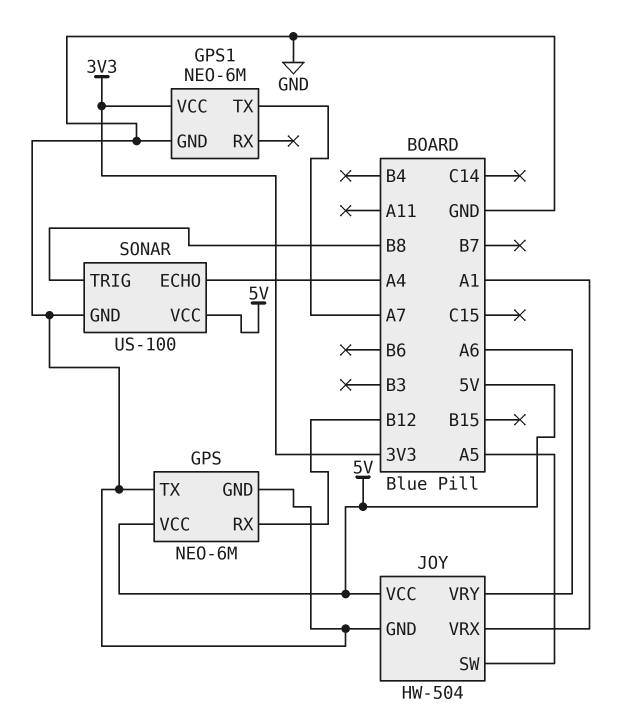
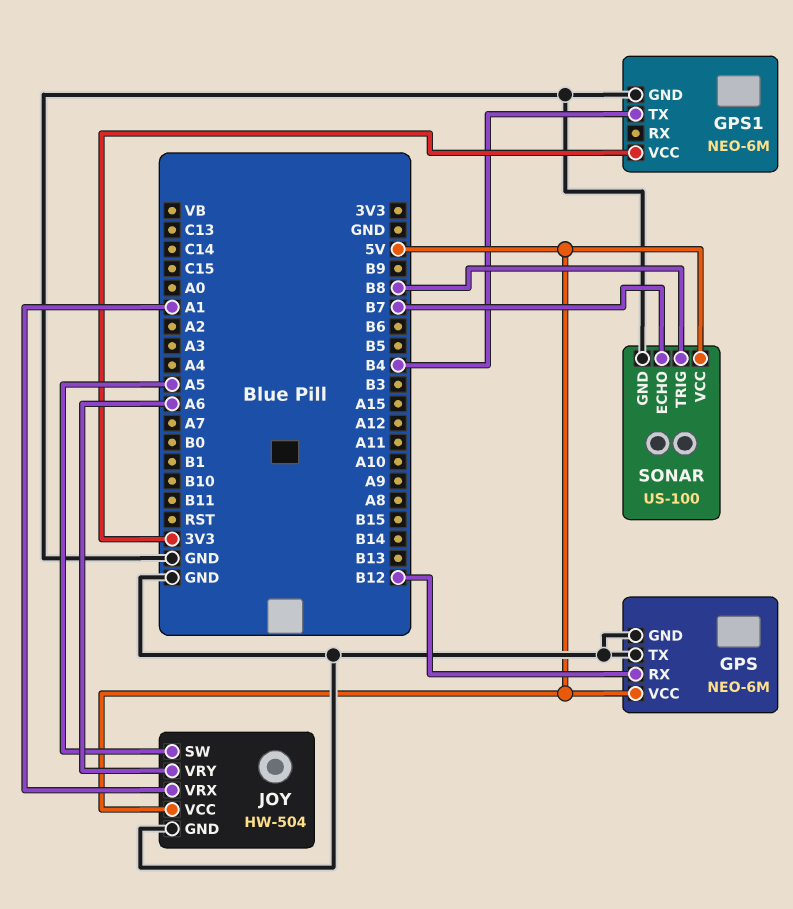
GPS1 pin TX: A7 -> B4
SONAR pin ECHO: A4 -> B7

